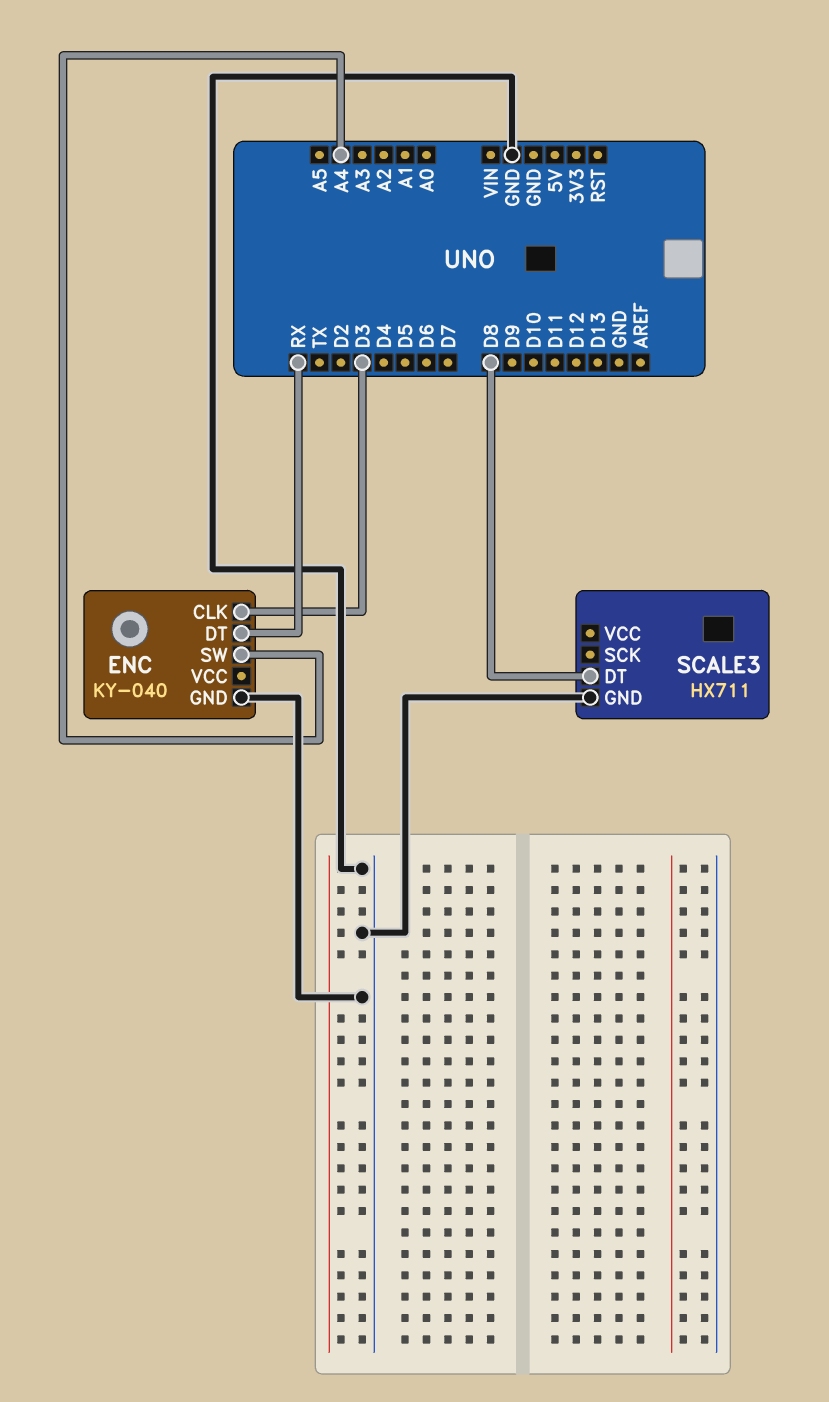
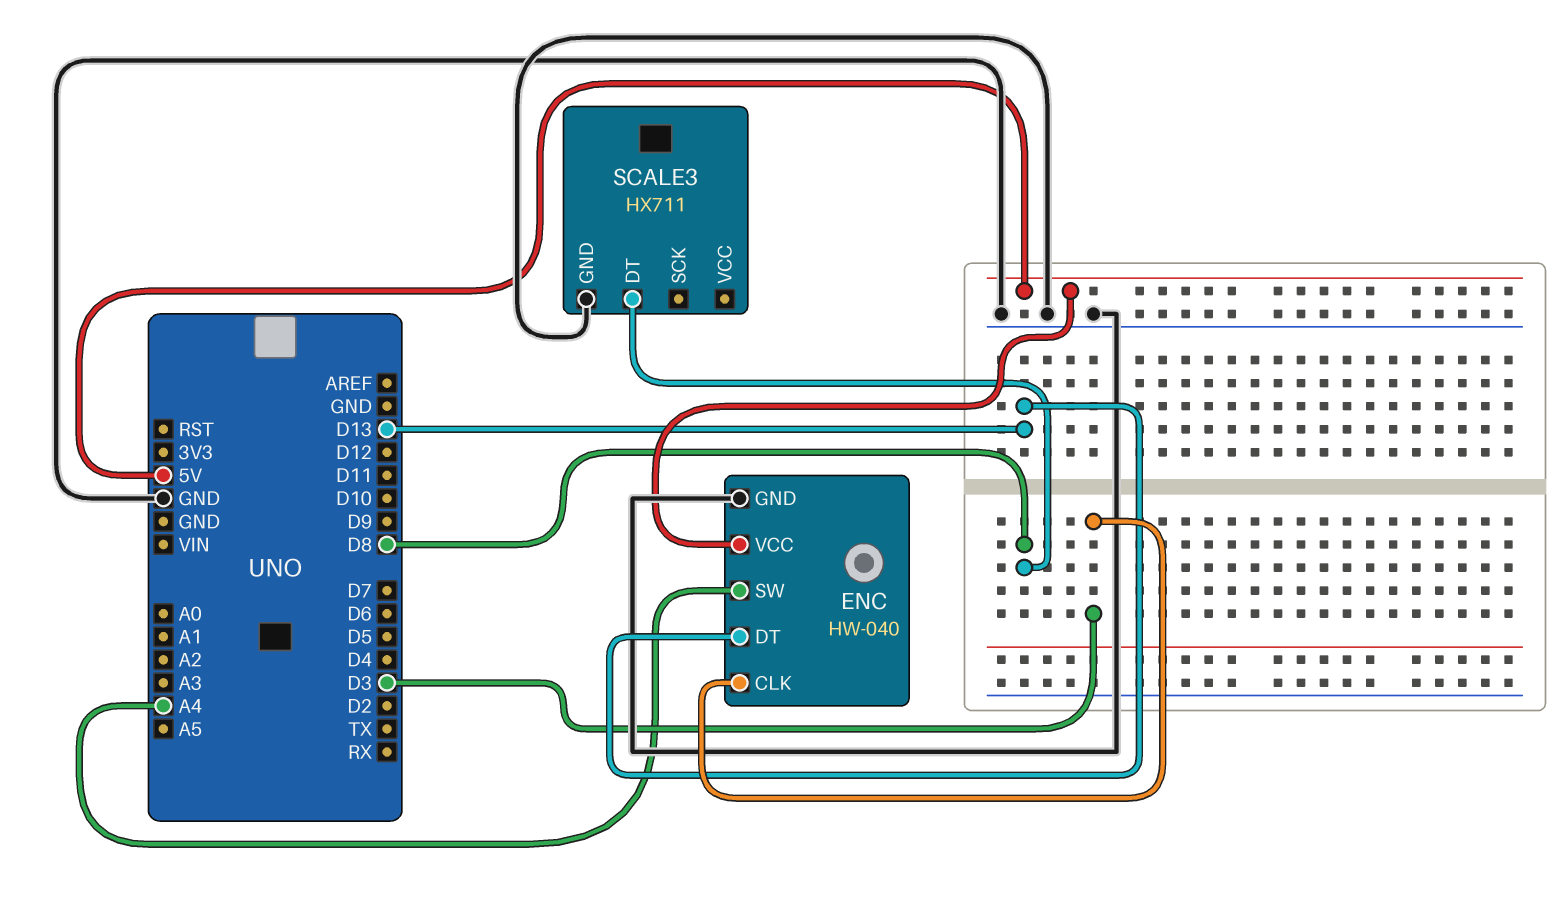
ENC: KY-040 -> HW-040
ENC pin DT: RX -> D13
ENC pin VCC: none -> 5V

